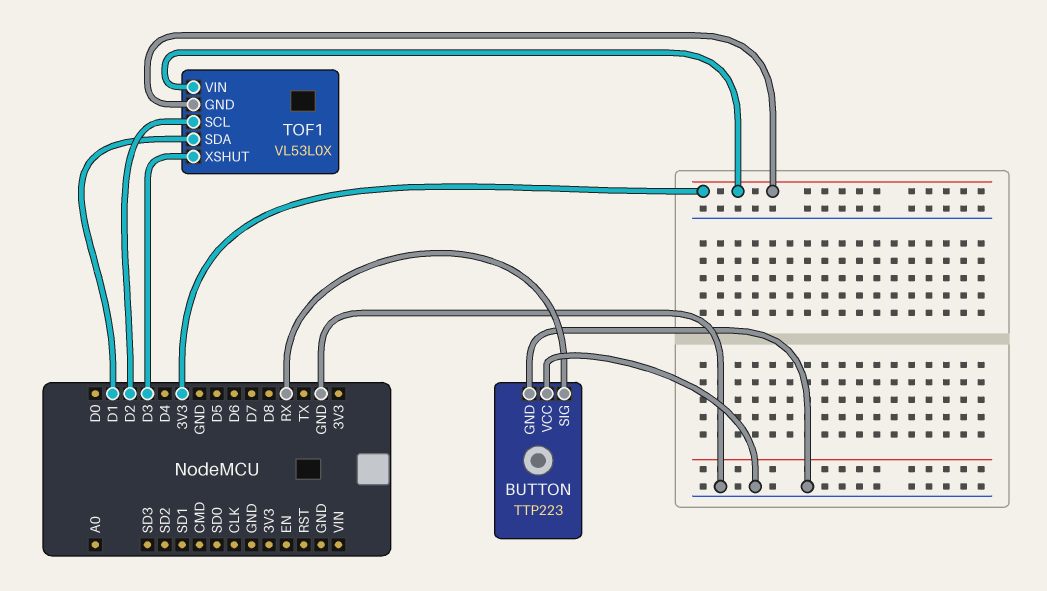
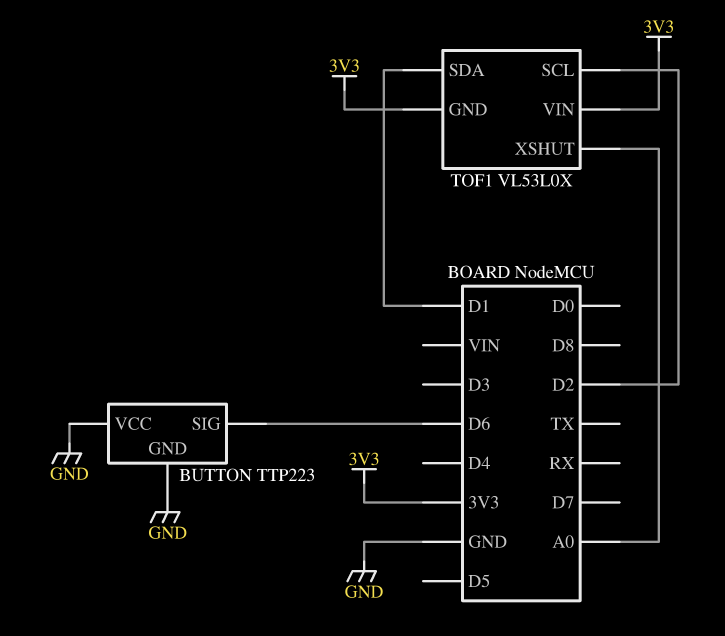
BUTTON pin SIG: RX -> D6
TOF1 pin XSHUT: D3 -> A0

